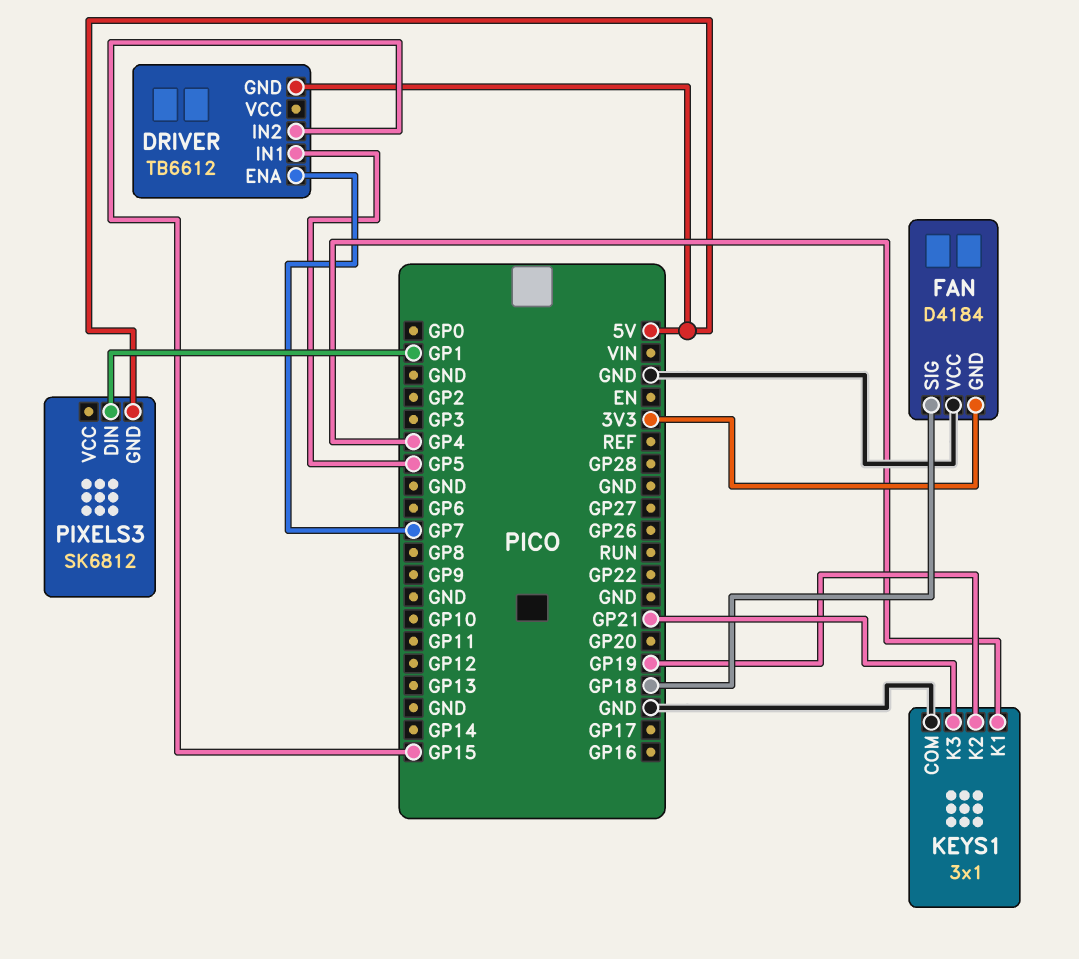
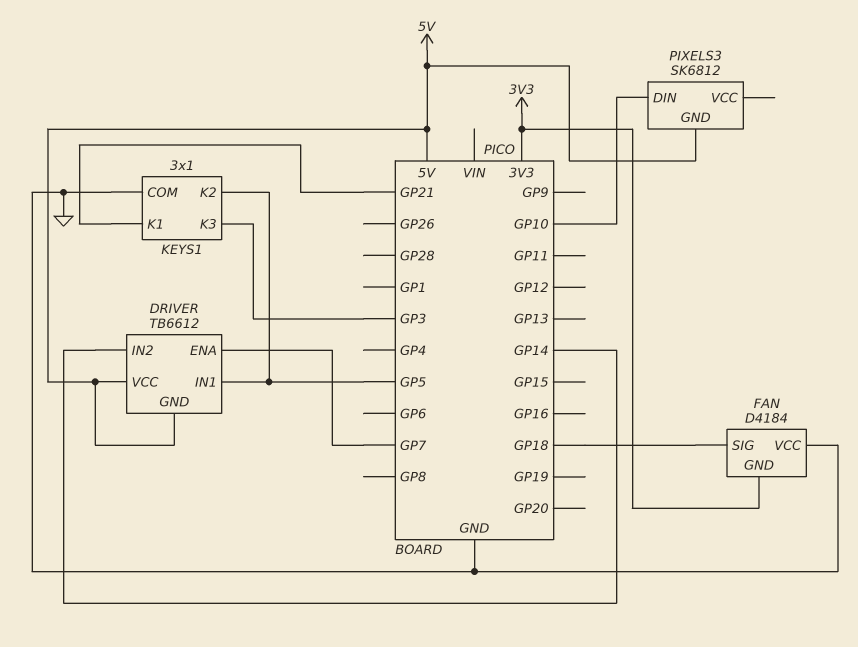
DRIVER pin IN2: GP15 -> GP14
DRIVER pin VCC: none -> 5V
KEYS1 pin K1: GP4 -> GP21
KEYS1 pin K2: GP19 -> GP5
KEYS1 pin K3: GP21 -> GP3
PIXELS3 pin DIN: GP1 -> GP10

